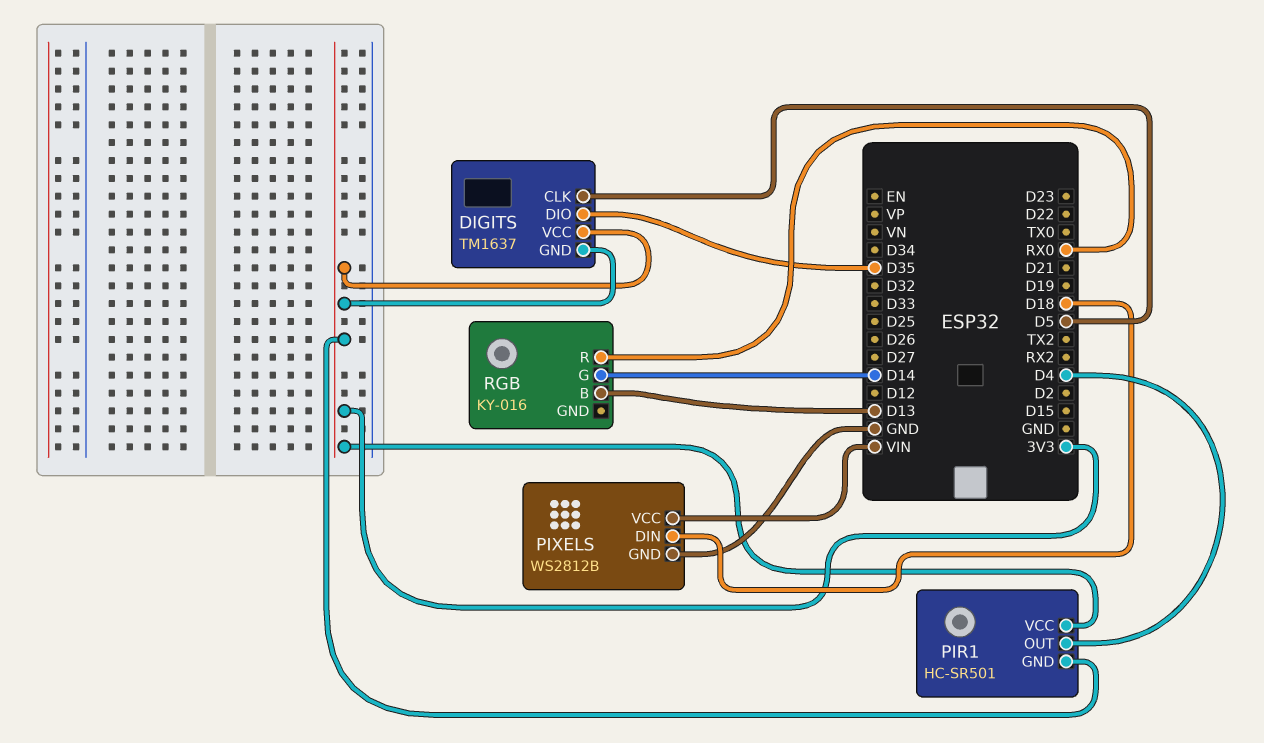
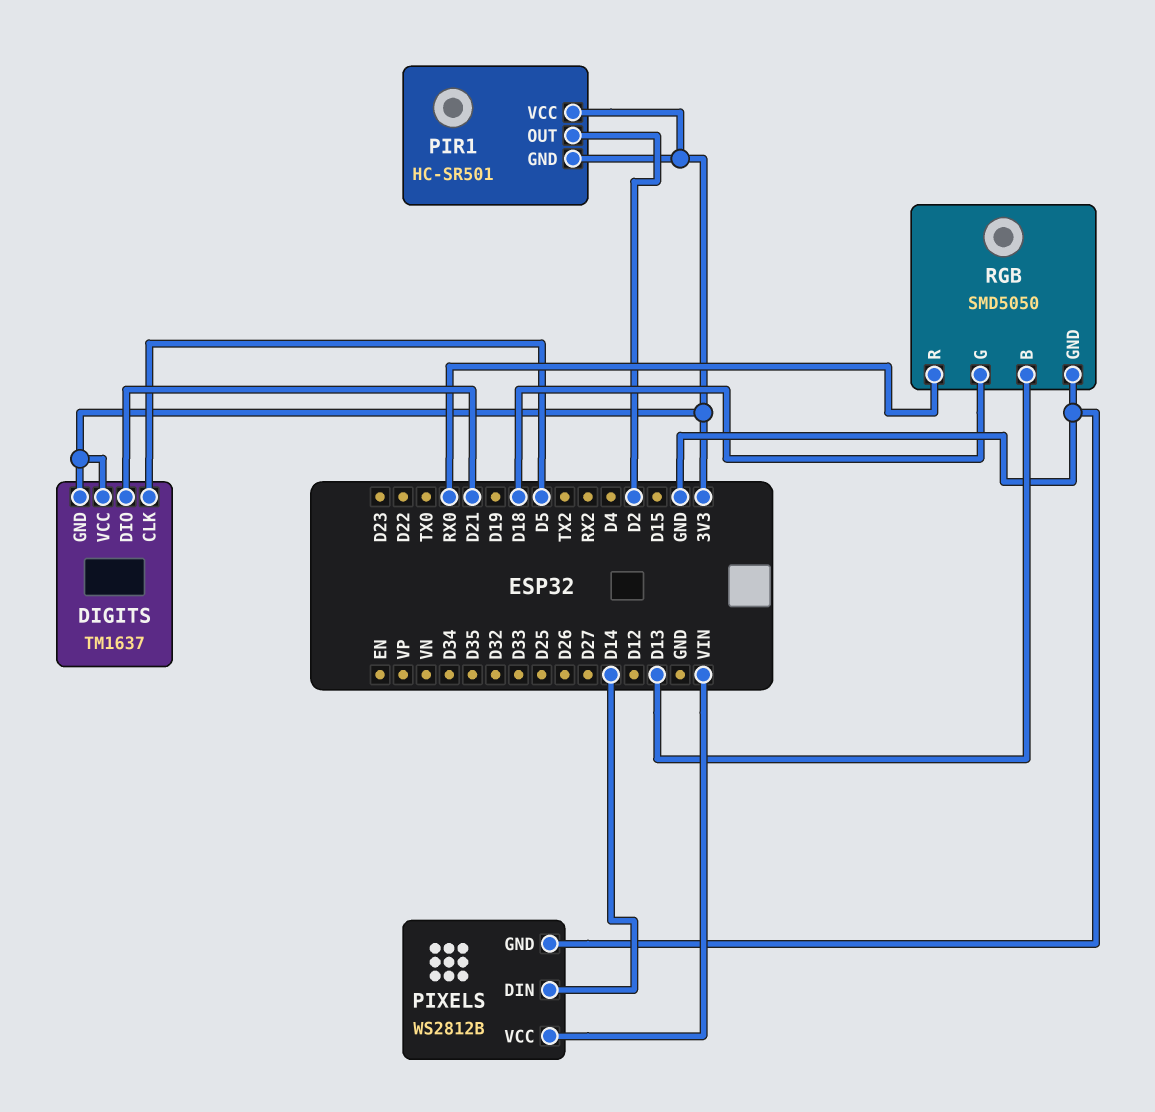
DIGITS pin DIO: D35 -> D21
PIR1 pin OUT: D4 -> D2
PIXELS pin DIN: D18 -> D14
RGB: KY-016 -> SMD5050
RGB pin G: D14 -> D18
RGB pin GND: none -> GND

